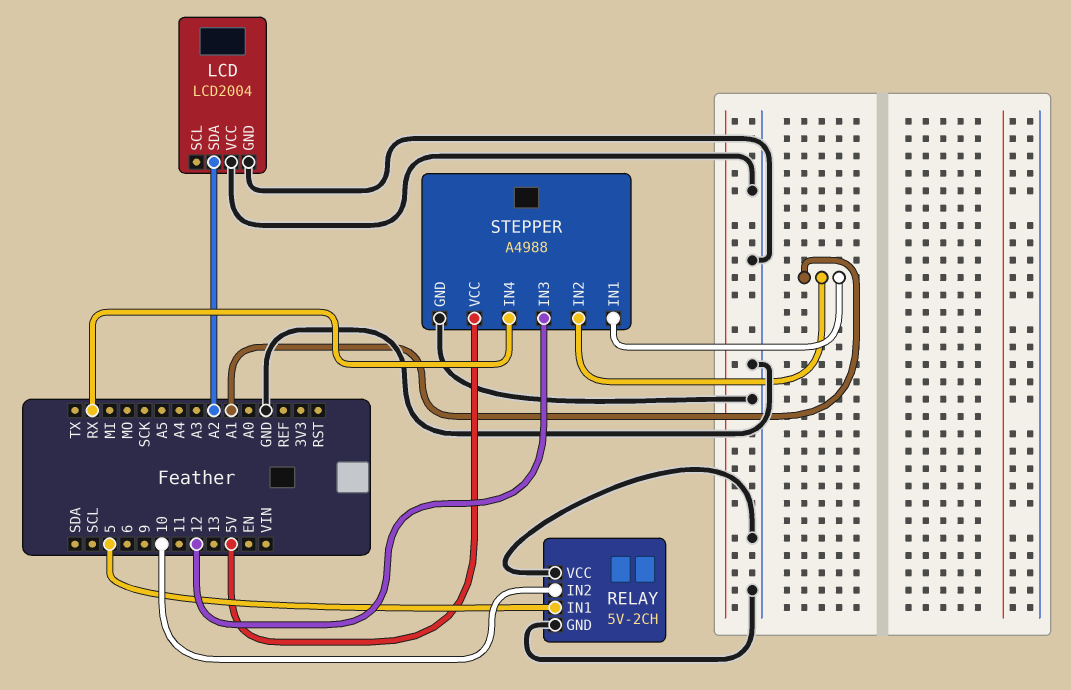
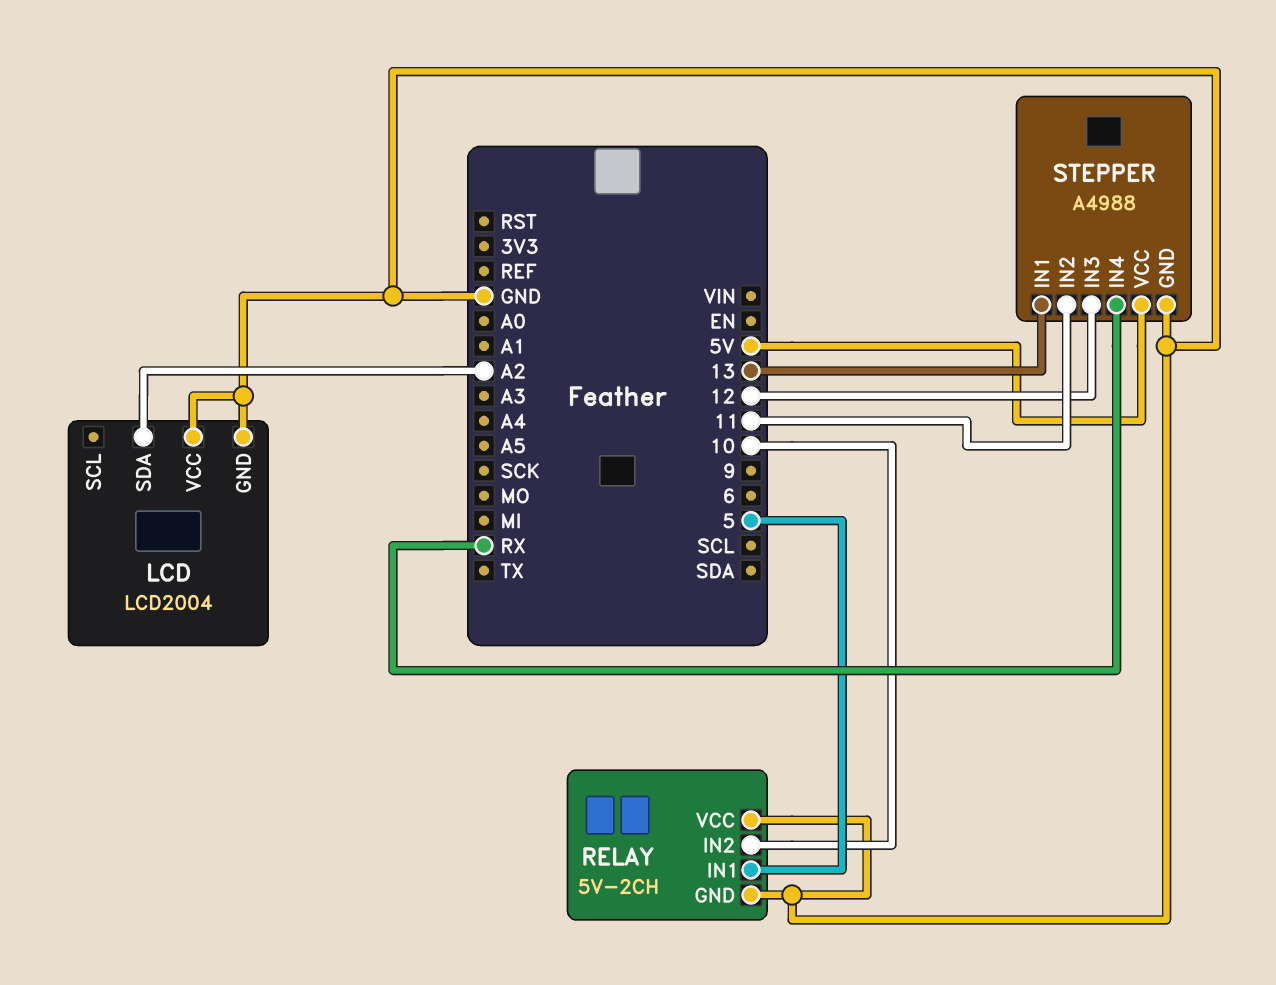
STEPPER pin IN1: A1 -> 13
STEPPER pin IN2: A1 -> 11

